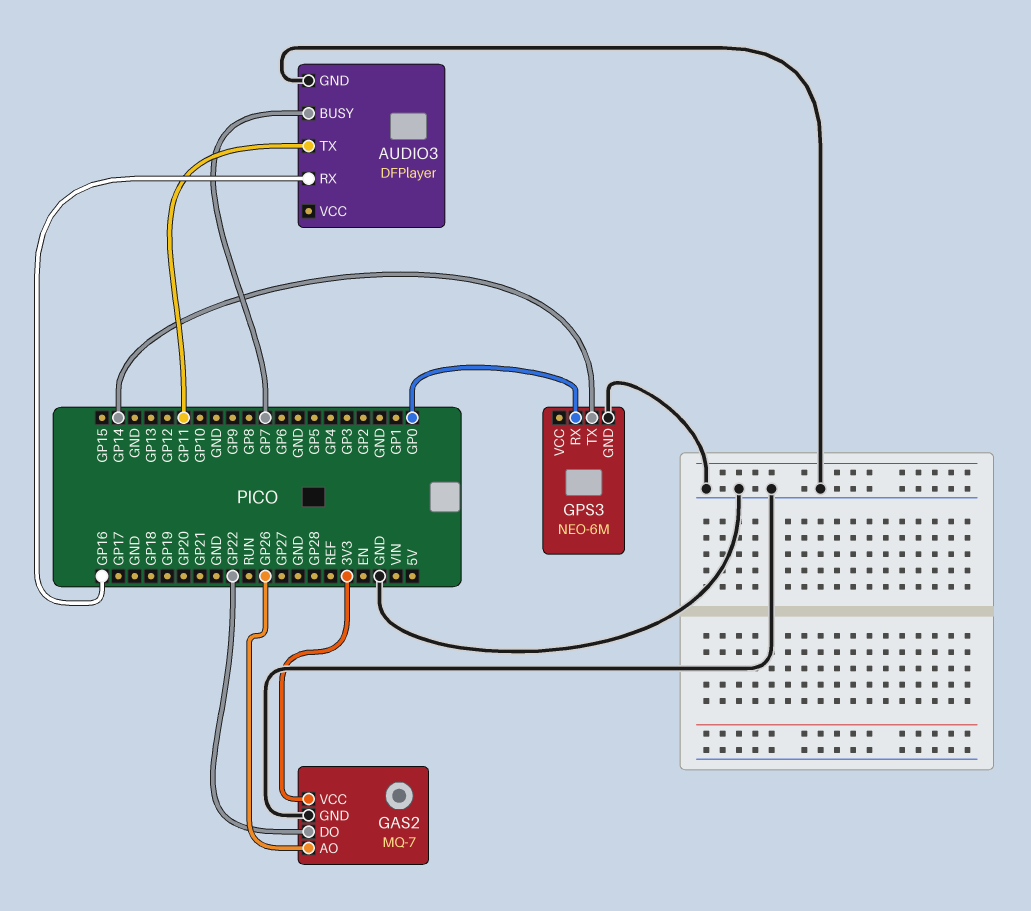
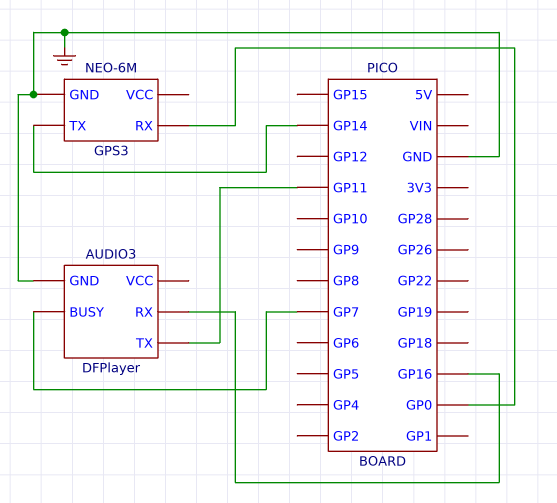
GAS2: MQ-7 -> none
GAS2 pin AO: GP26 -> none
GAS2 pin DO: GP22 -> none
GAS2 pin GND: GND -> none
GAS2 pin VCC: 3V3 -> none

